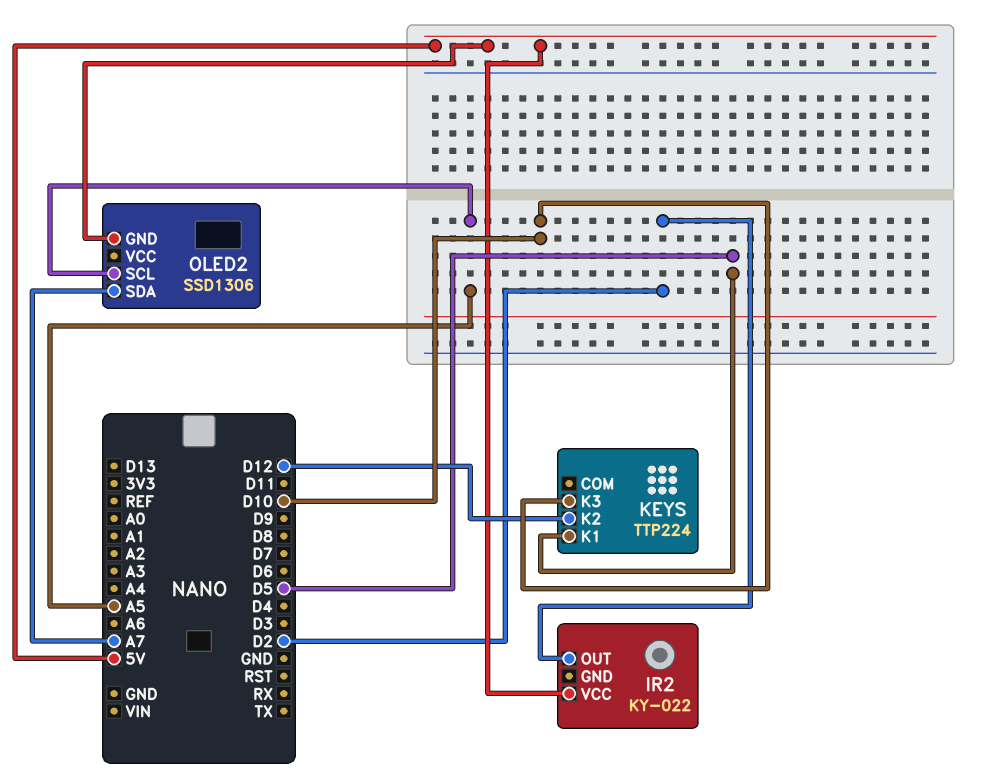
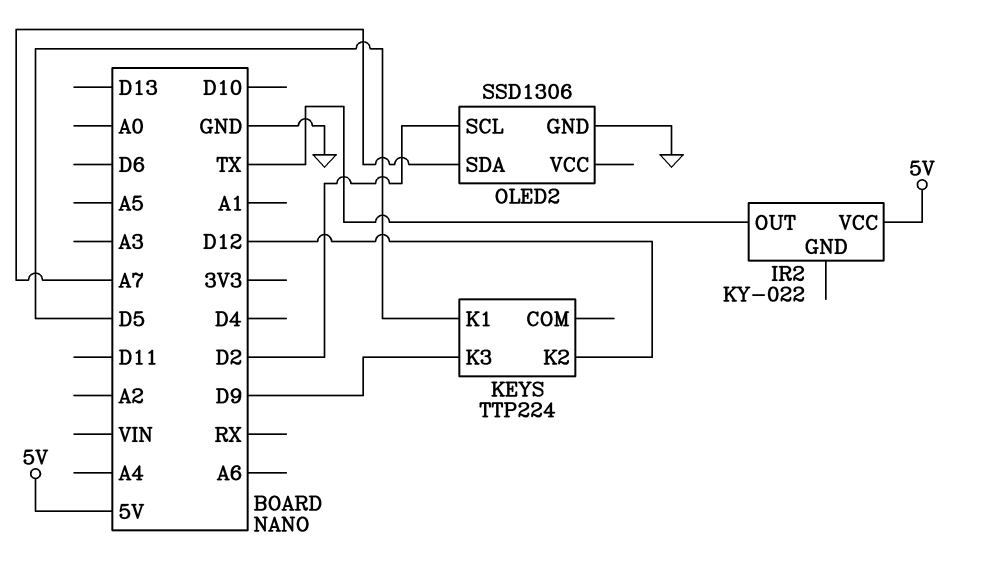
IR2 pin OUT: D2 -> TX
KEYS pin K3: D10 -> D9
OLED2 pin GND: 5V -> GND
OLED2 pin SCL: A5 -> D2

